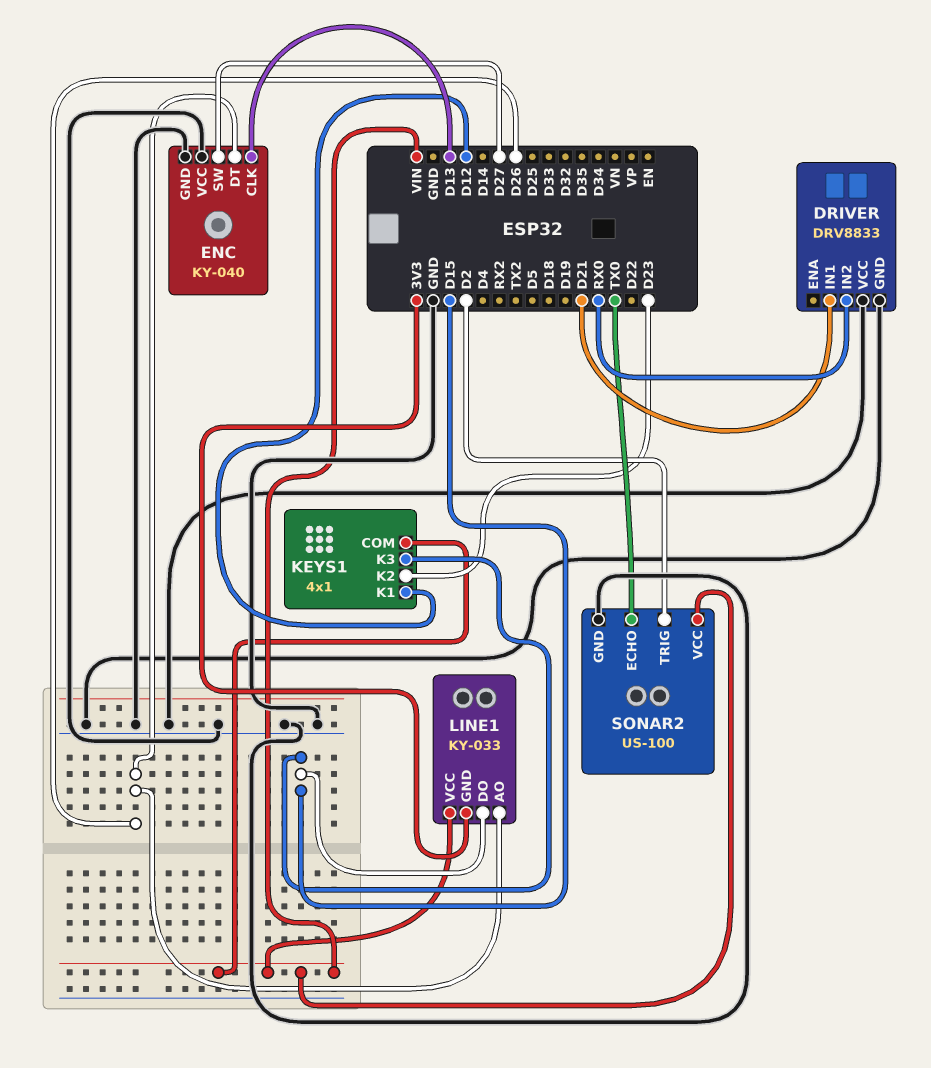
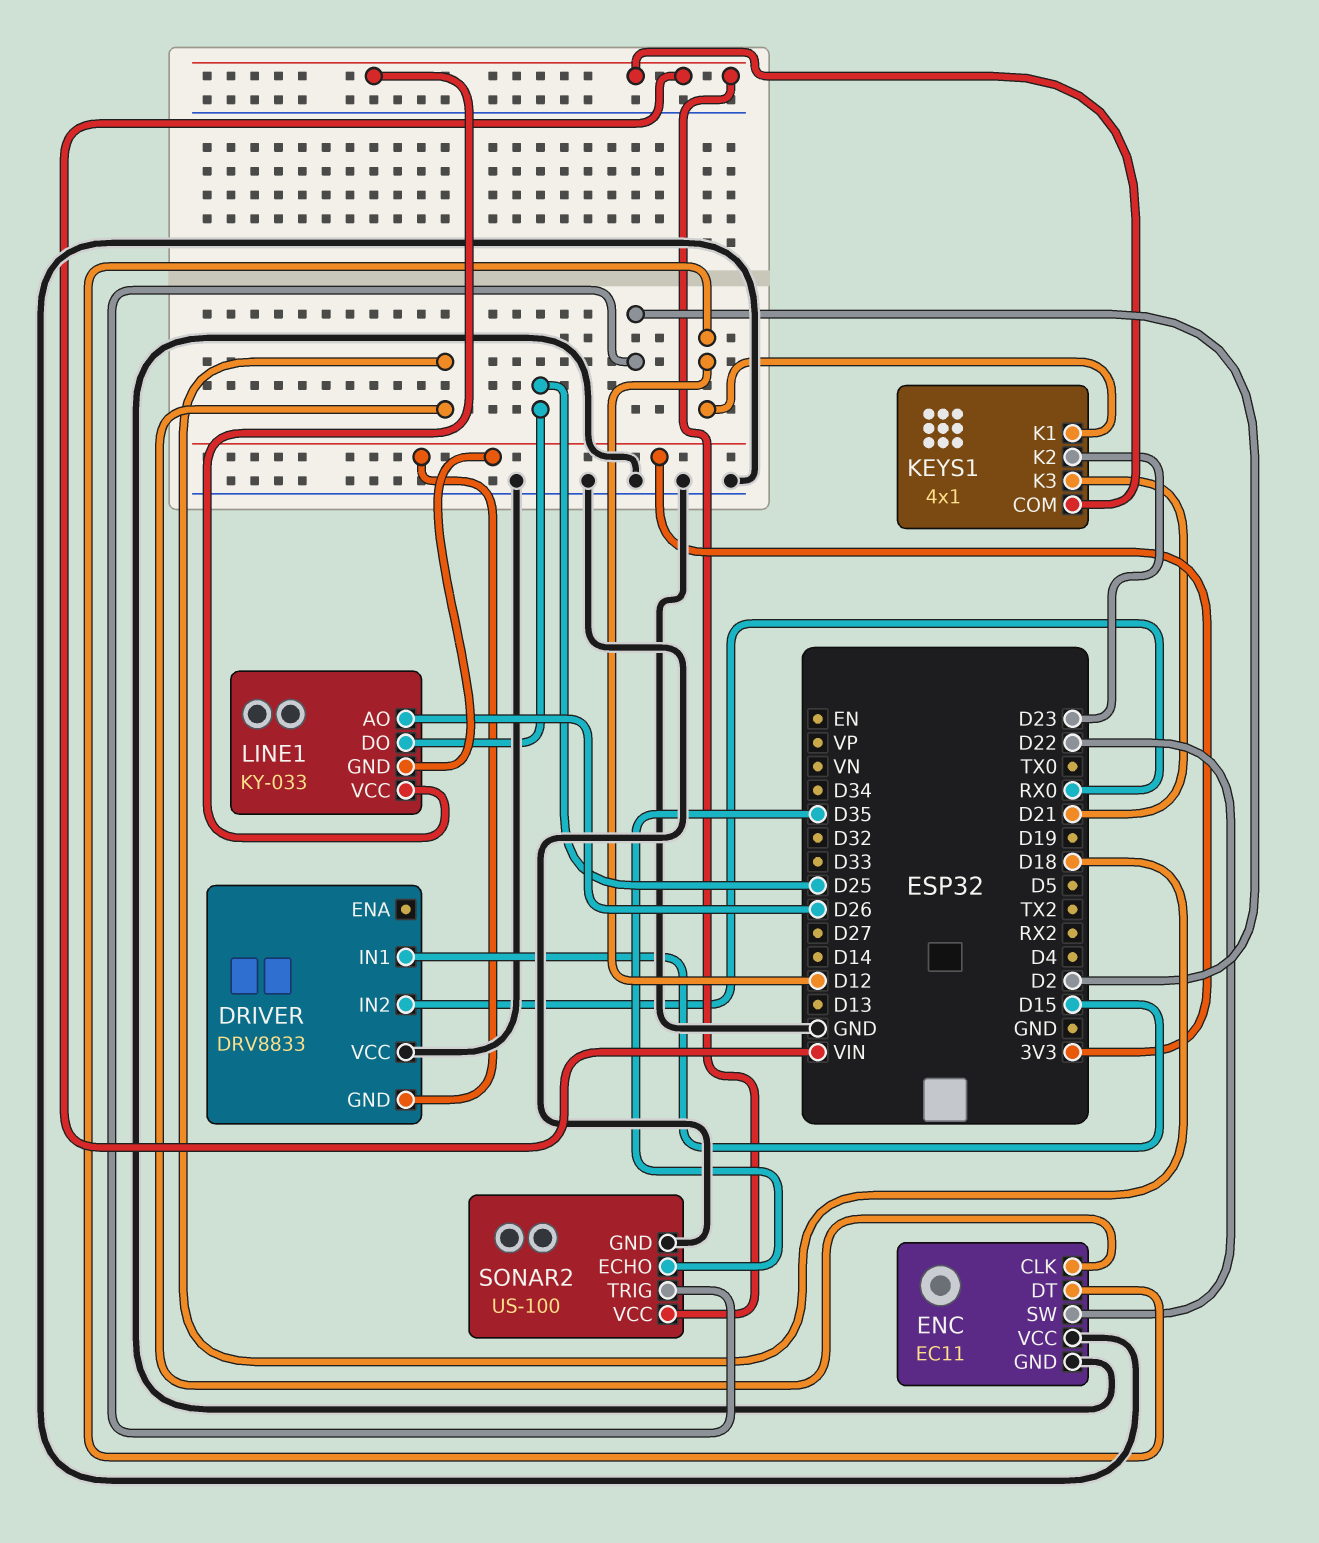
DRIVER pin GND: GND -> 3V3
DRIVER pin IN1: D21 -> D15
ENC: KY-040 -> EC11
ENC pin CLK: D13 -> D18
ENC pin DT: D26 -> D12
ENC pin SW: D27 -> D22
KEYS1 pin K3: D15 -> D21
LINE1 pin DO: D15 -> D25
SONAR2 pin ECHO: TX0 -> D35

